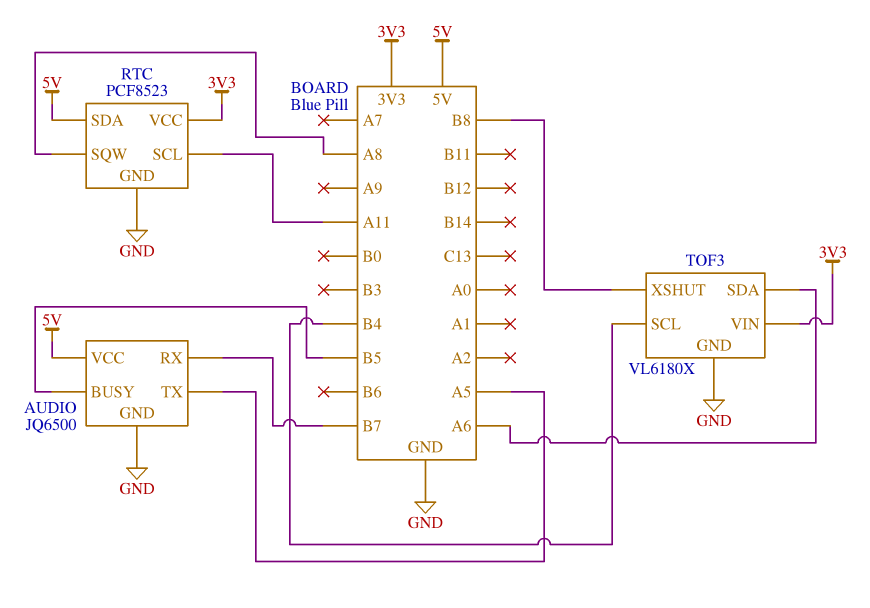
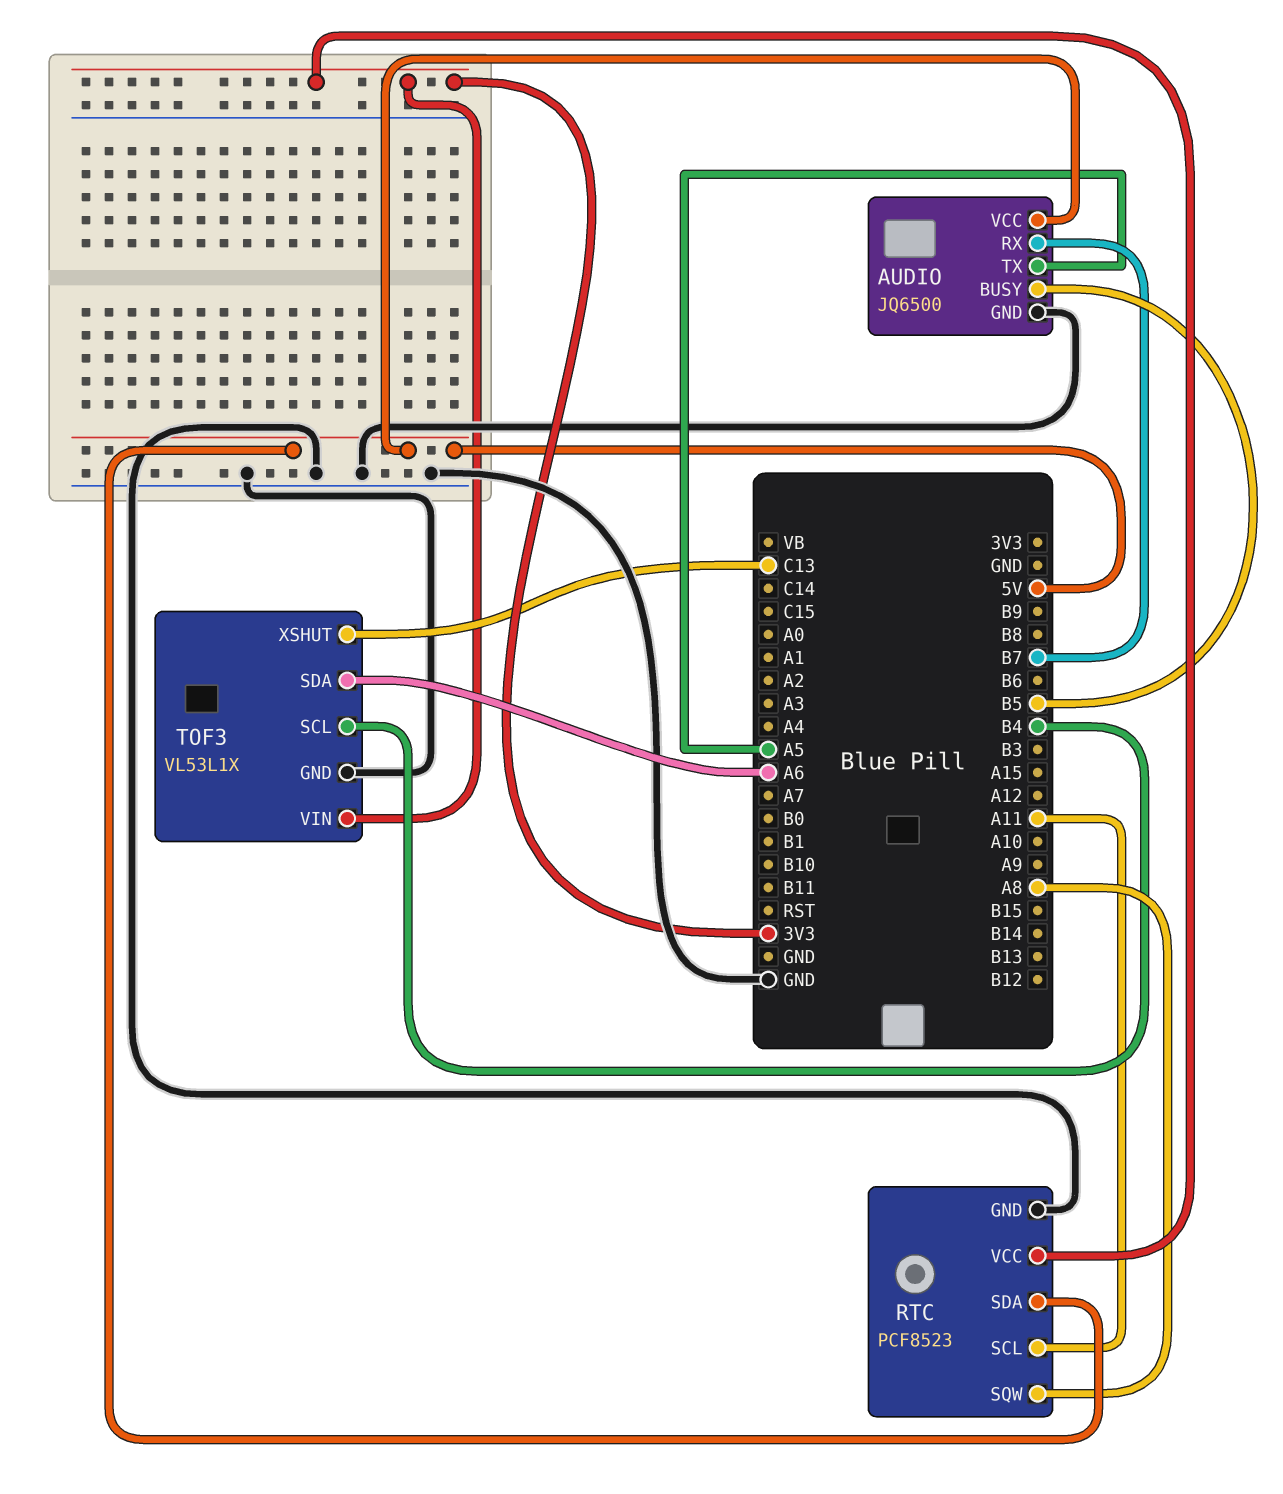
TOF3: VL6180X -> VL53L1X
TOF3 pin XSHUT: B8 -> C13

